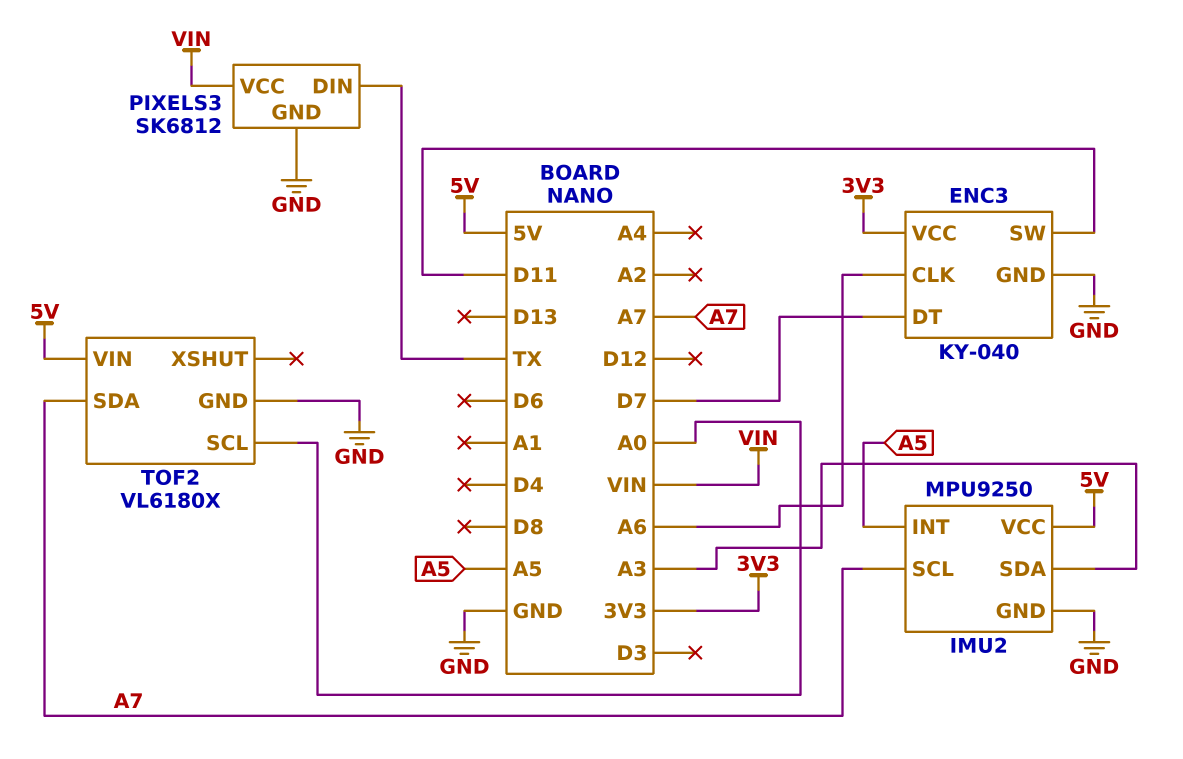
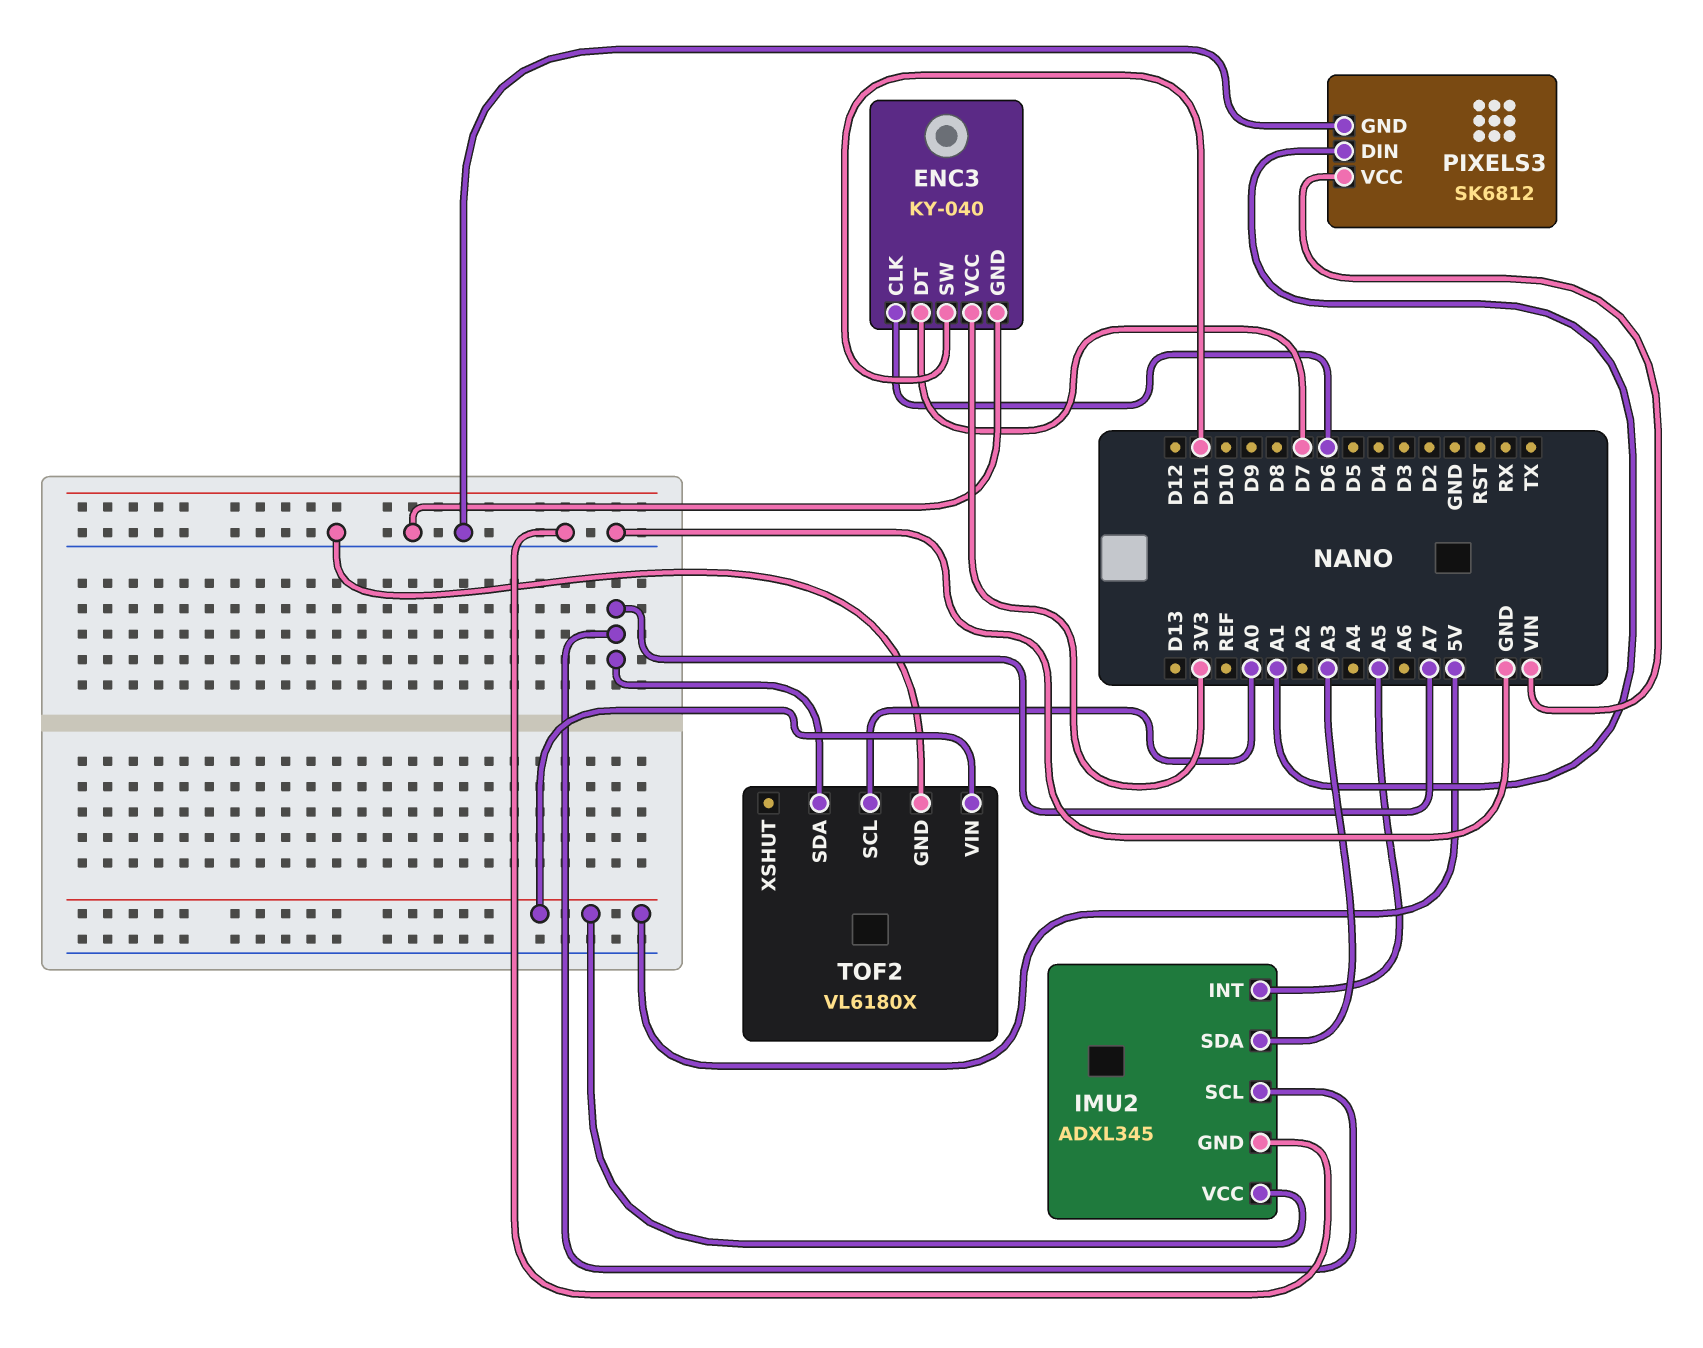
ENC3 pin CLK: A6 -> D6
IMU2: MPU9250 -> ADXL345
PIXELS3 pin DIN: TX -> A1

